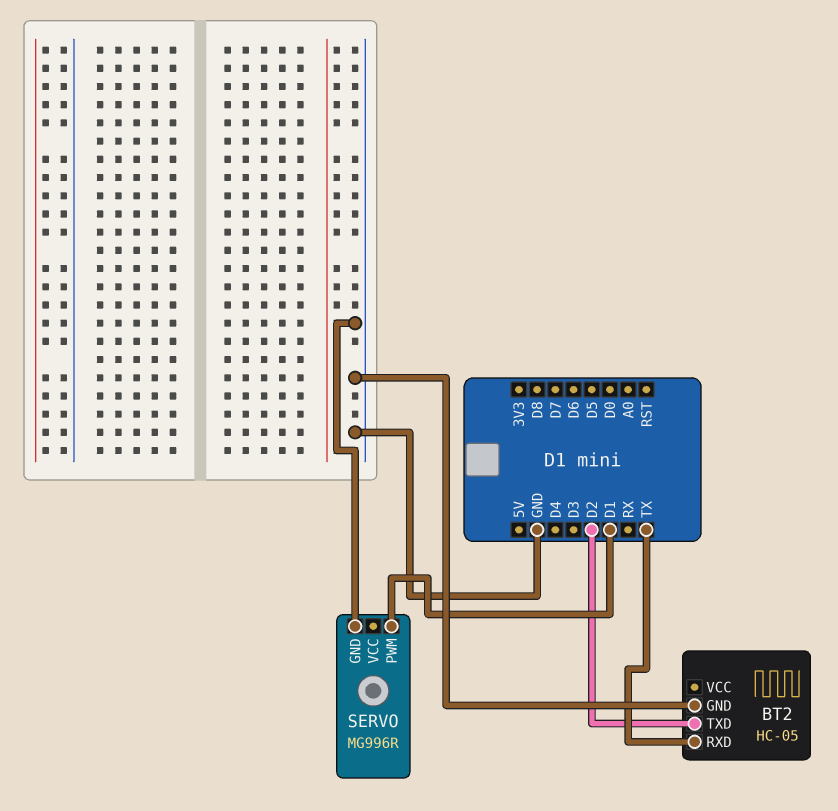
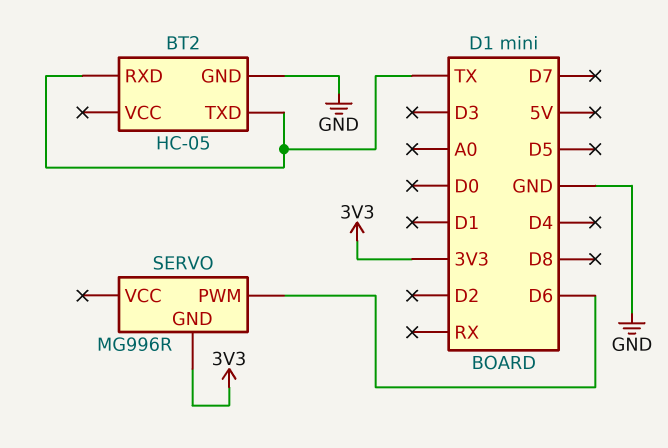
BT2 pin TXD: D2 -> TX
SERVO pin GND: GND -> 3V3
SERVO pin PWM: D1 -> D6

